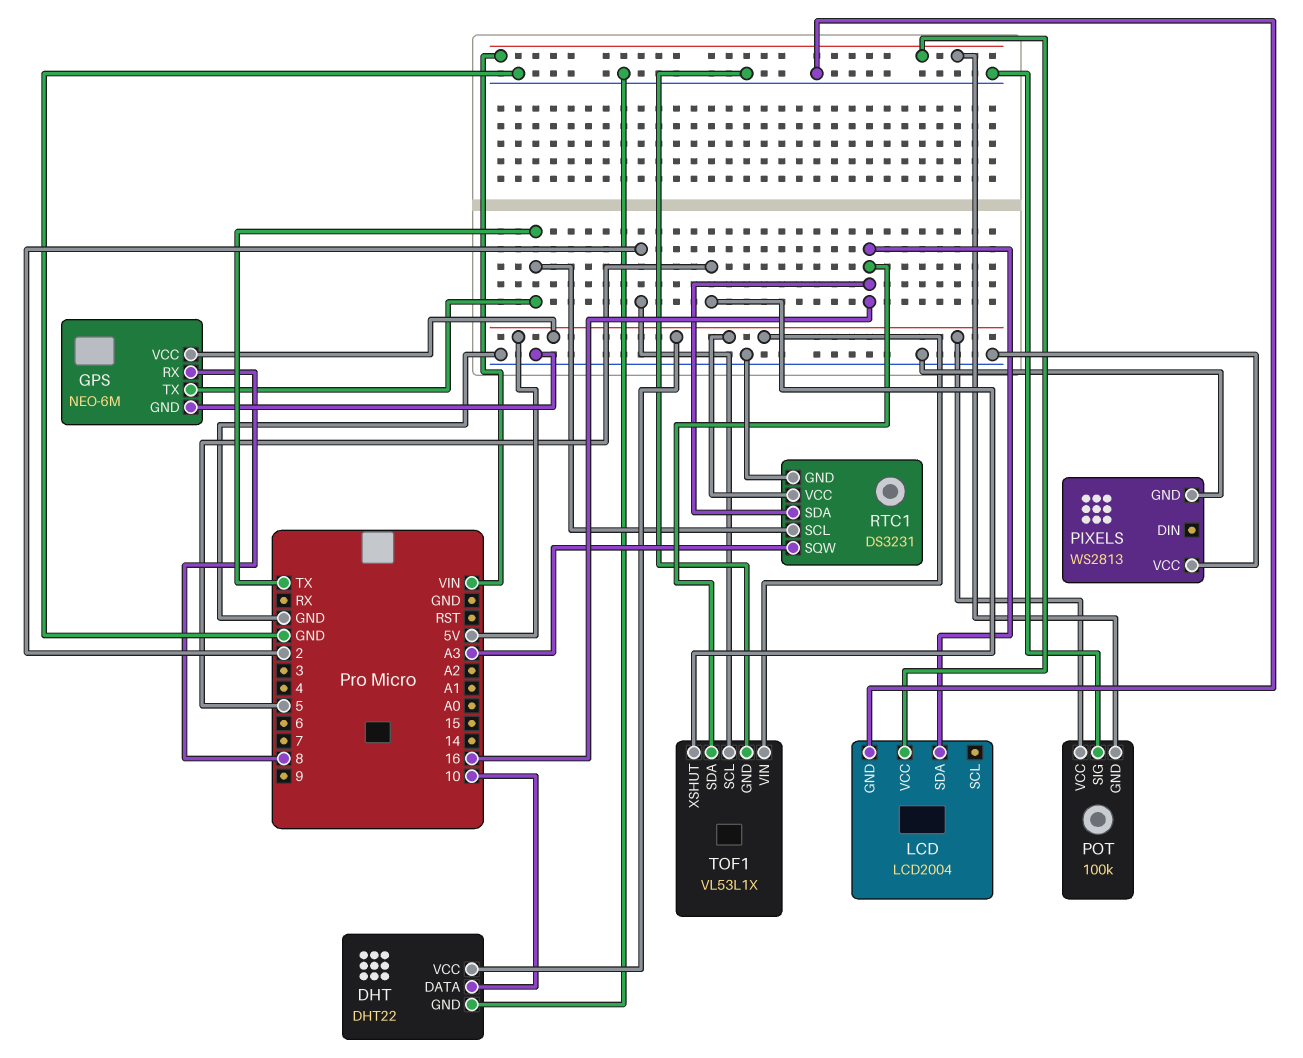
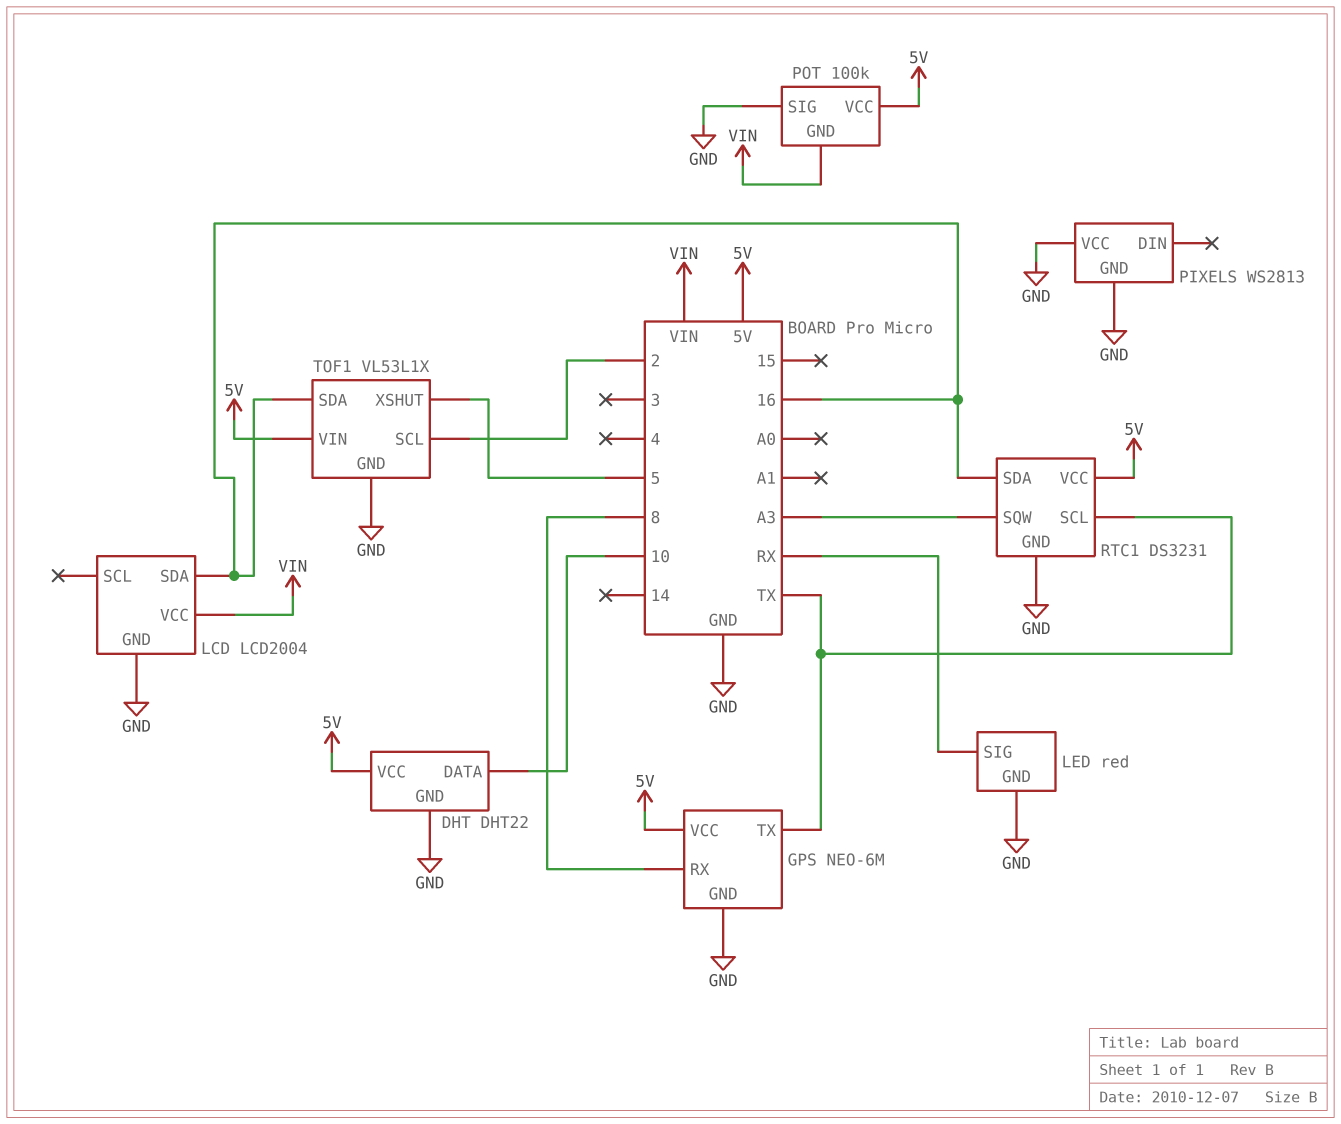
LED: none -> red
LED pin GND: none -> GND
LED pin SIG: none -> RX

